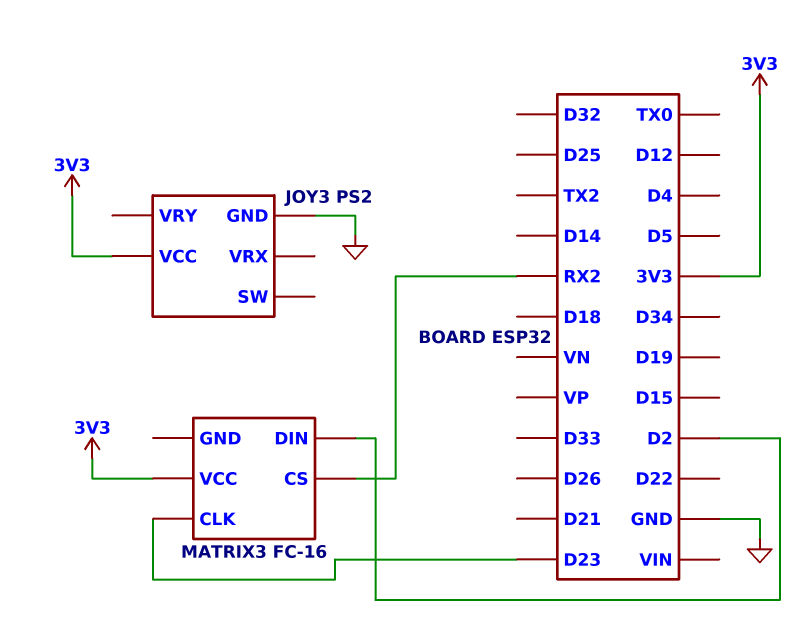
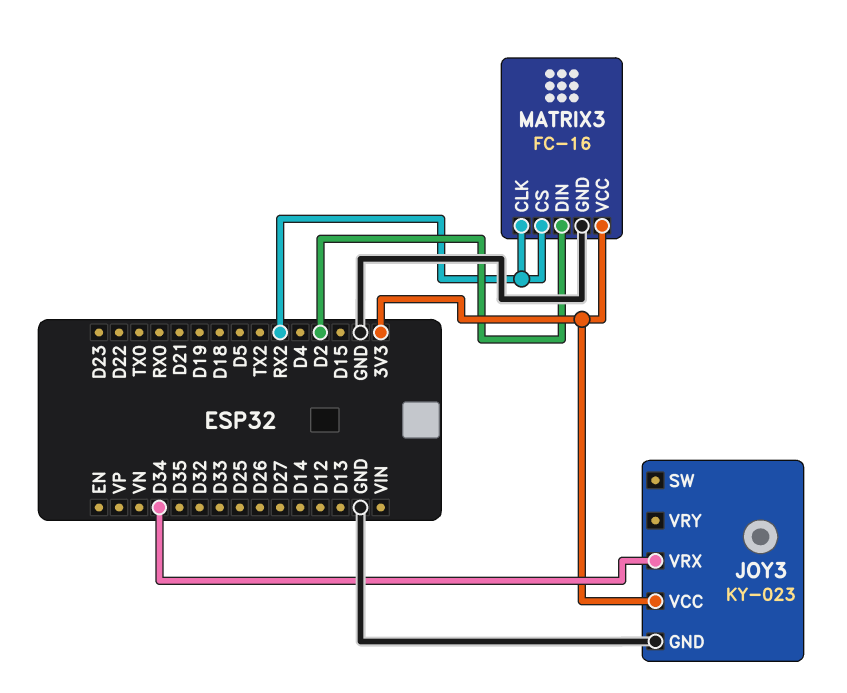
JOY3: PS2 -> KY-023
JOY3 pin VRX: none -> D34
MATRIX3 pin CLK: D23 -> RX2
MATRIX3 pin GND: none -> GND

